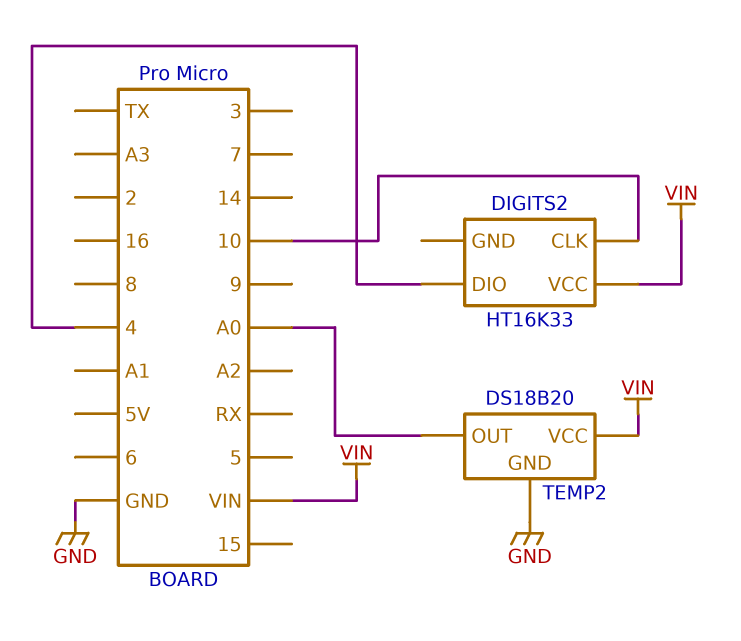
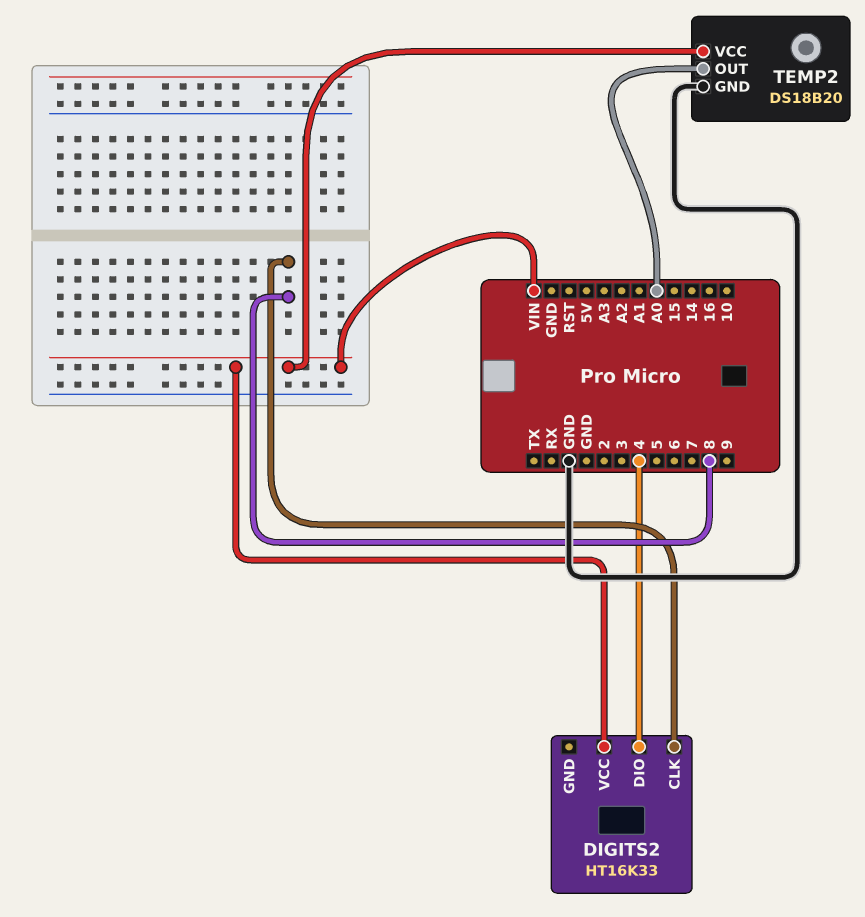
DIGITS2 pin CLK: 10 -> 8

